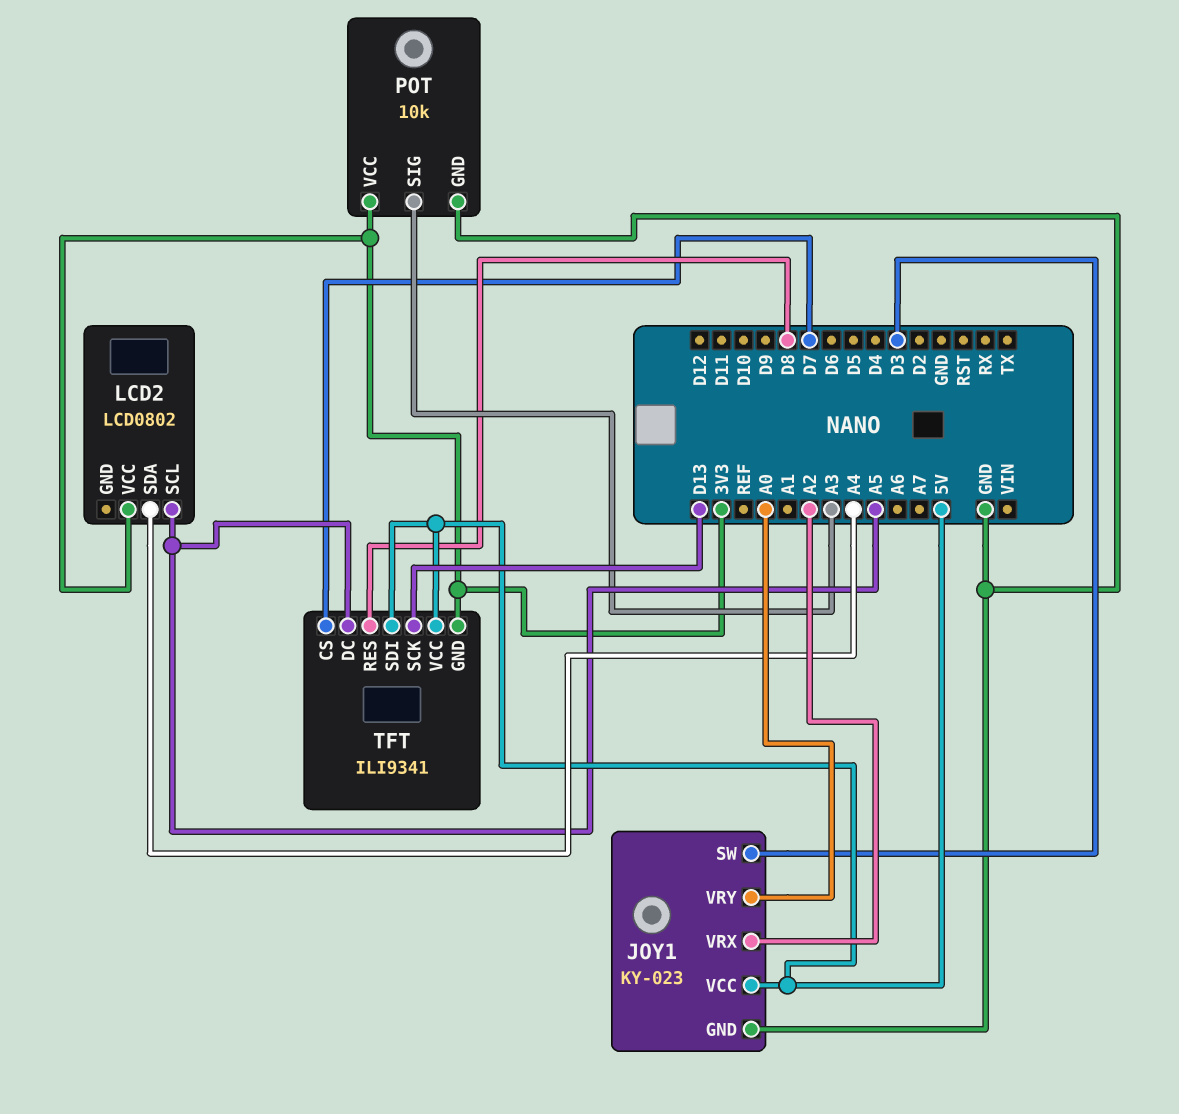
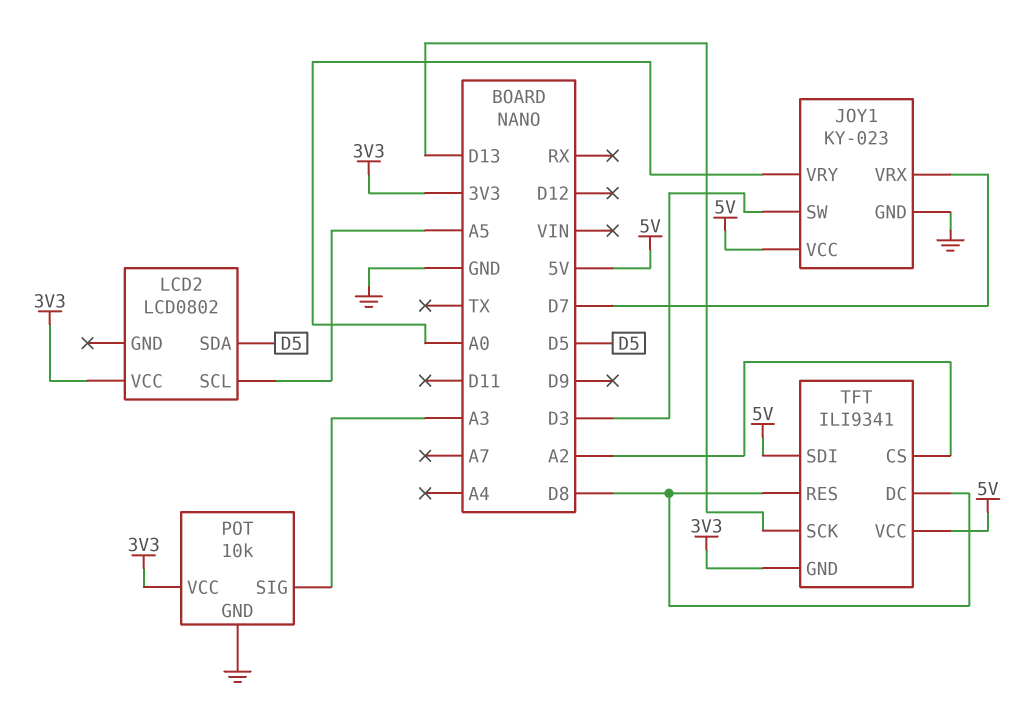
JOY1 pin VRX: A2 -> D7
LCD2 pin SDA: A4 -> D5
TFT pin CS: D7 -> A2
TFT pin DC: A5 -> D8

